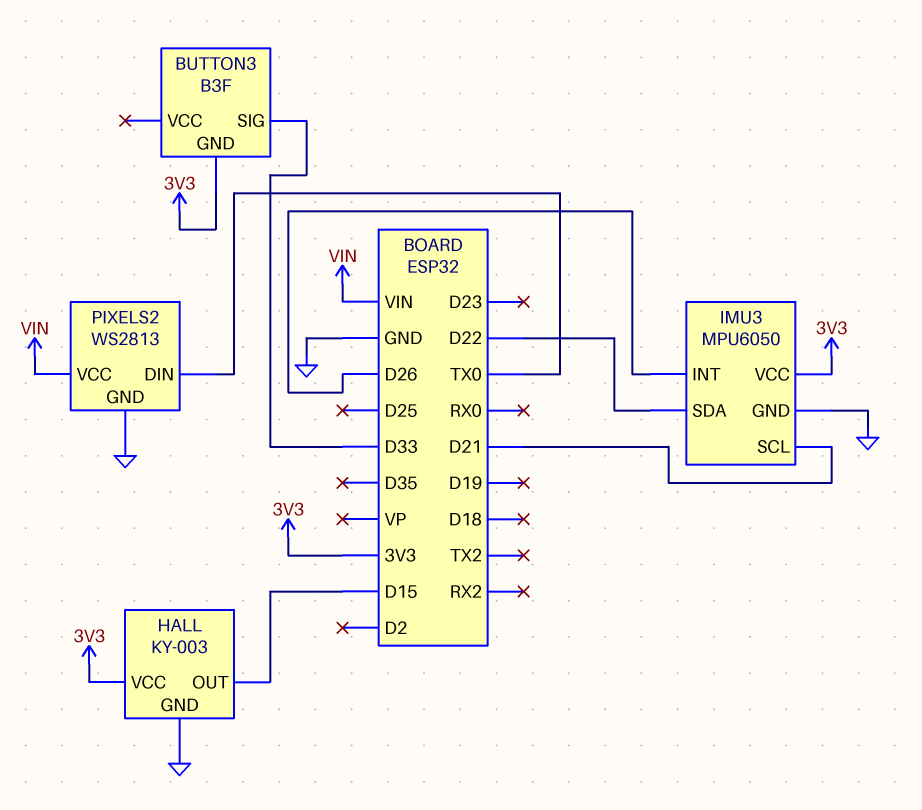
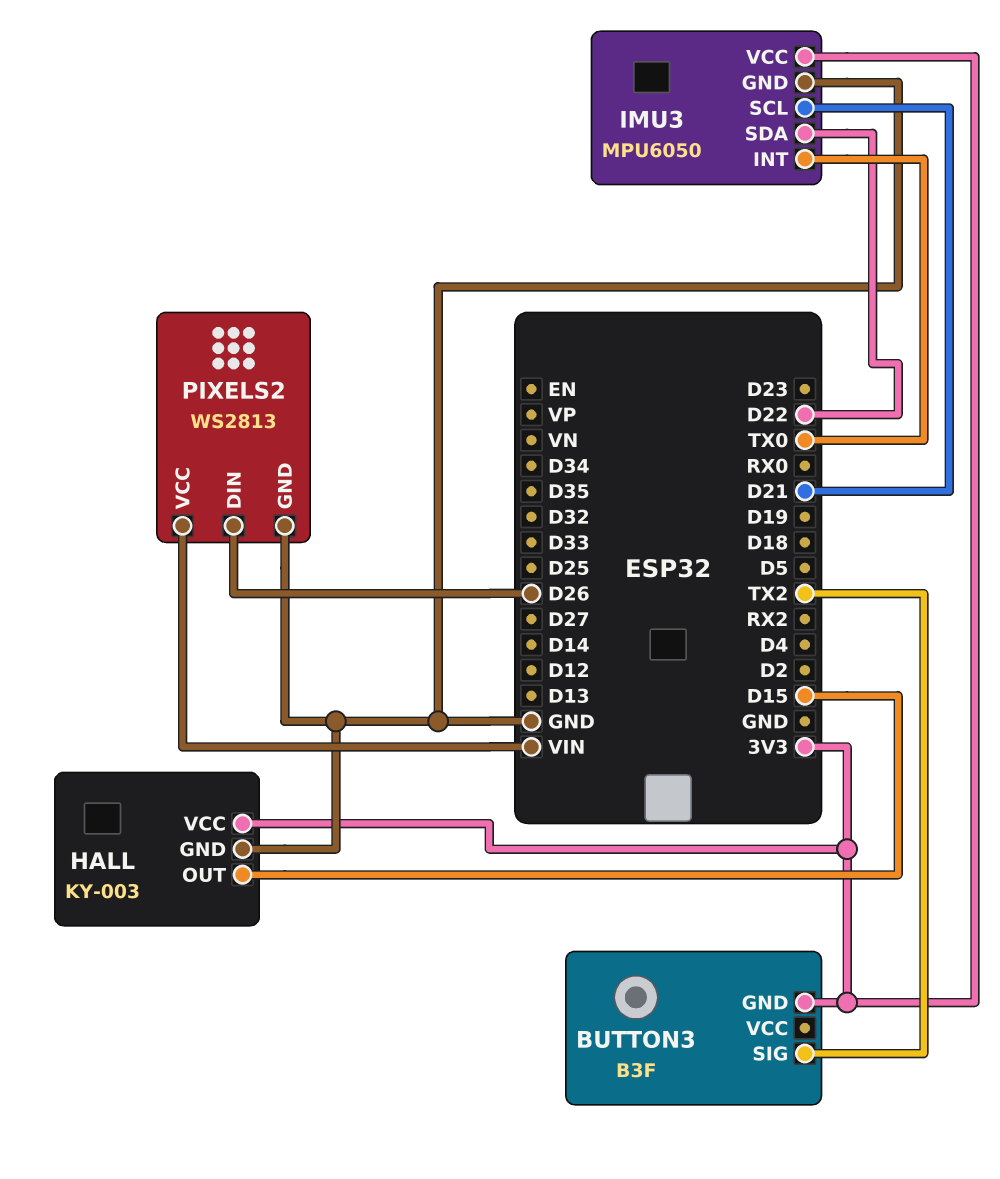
BUTTON3 pin SIG: D33 -> TX2
IMU3 pin INT: D26 -> TX0
PIXELS2 pin DIN: TX0 -> D26

